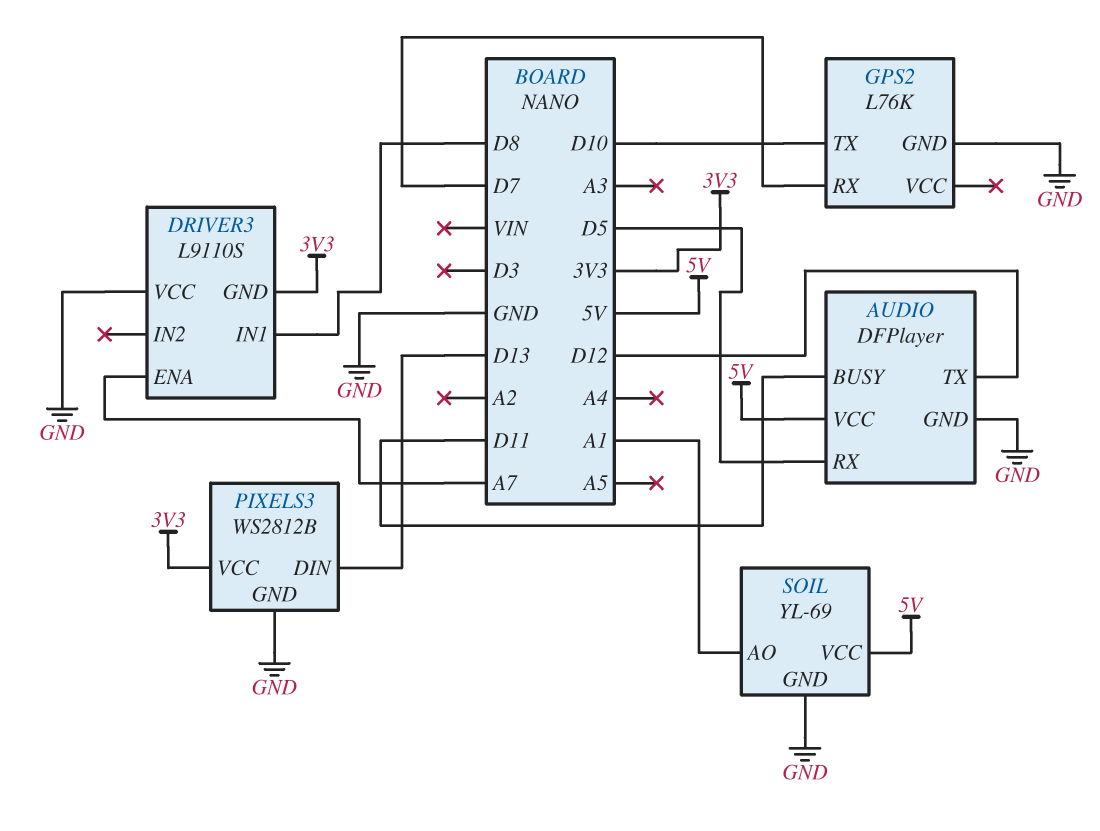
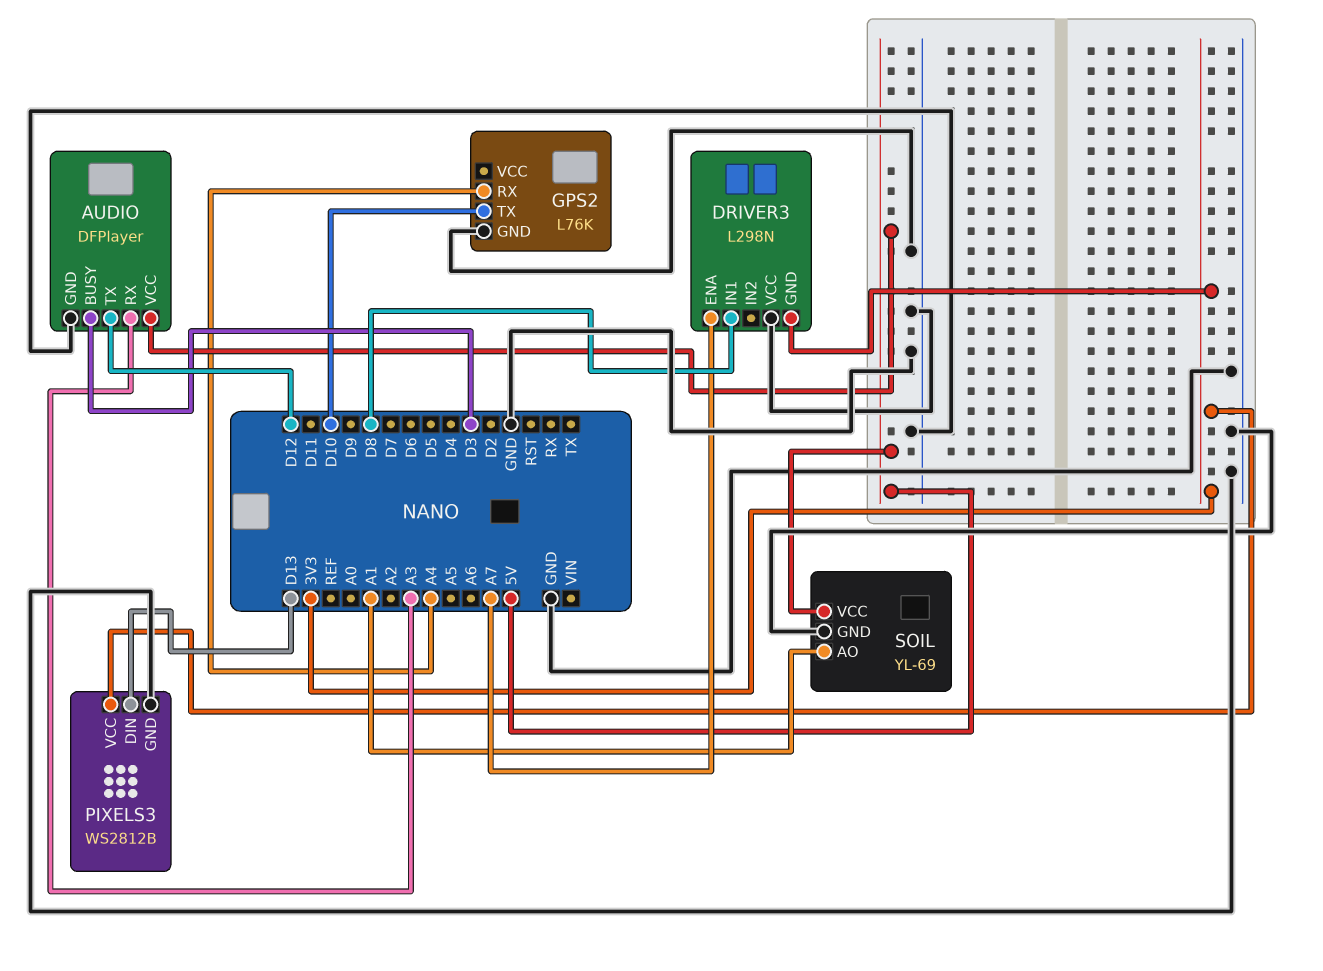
AUDIO pin BUSY: D11 -> D3
AUDIO pin RX: D5 -> A3
DRIVER3: L9110S -> L298N
GPS2 pin RX: D7 -> A4

